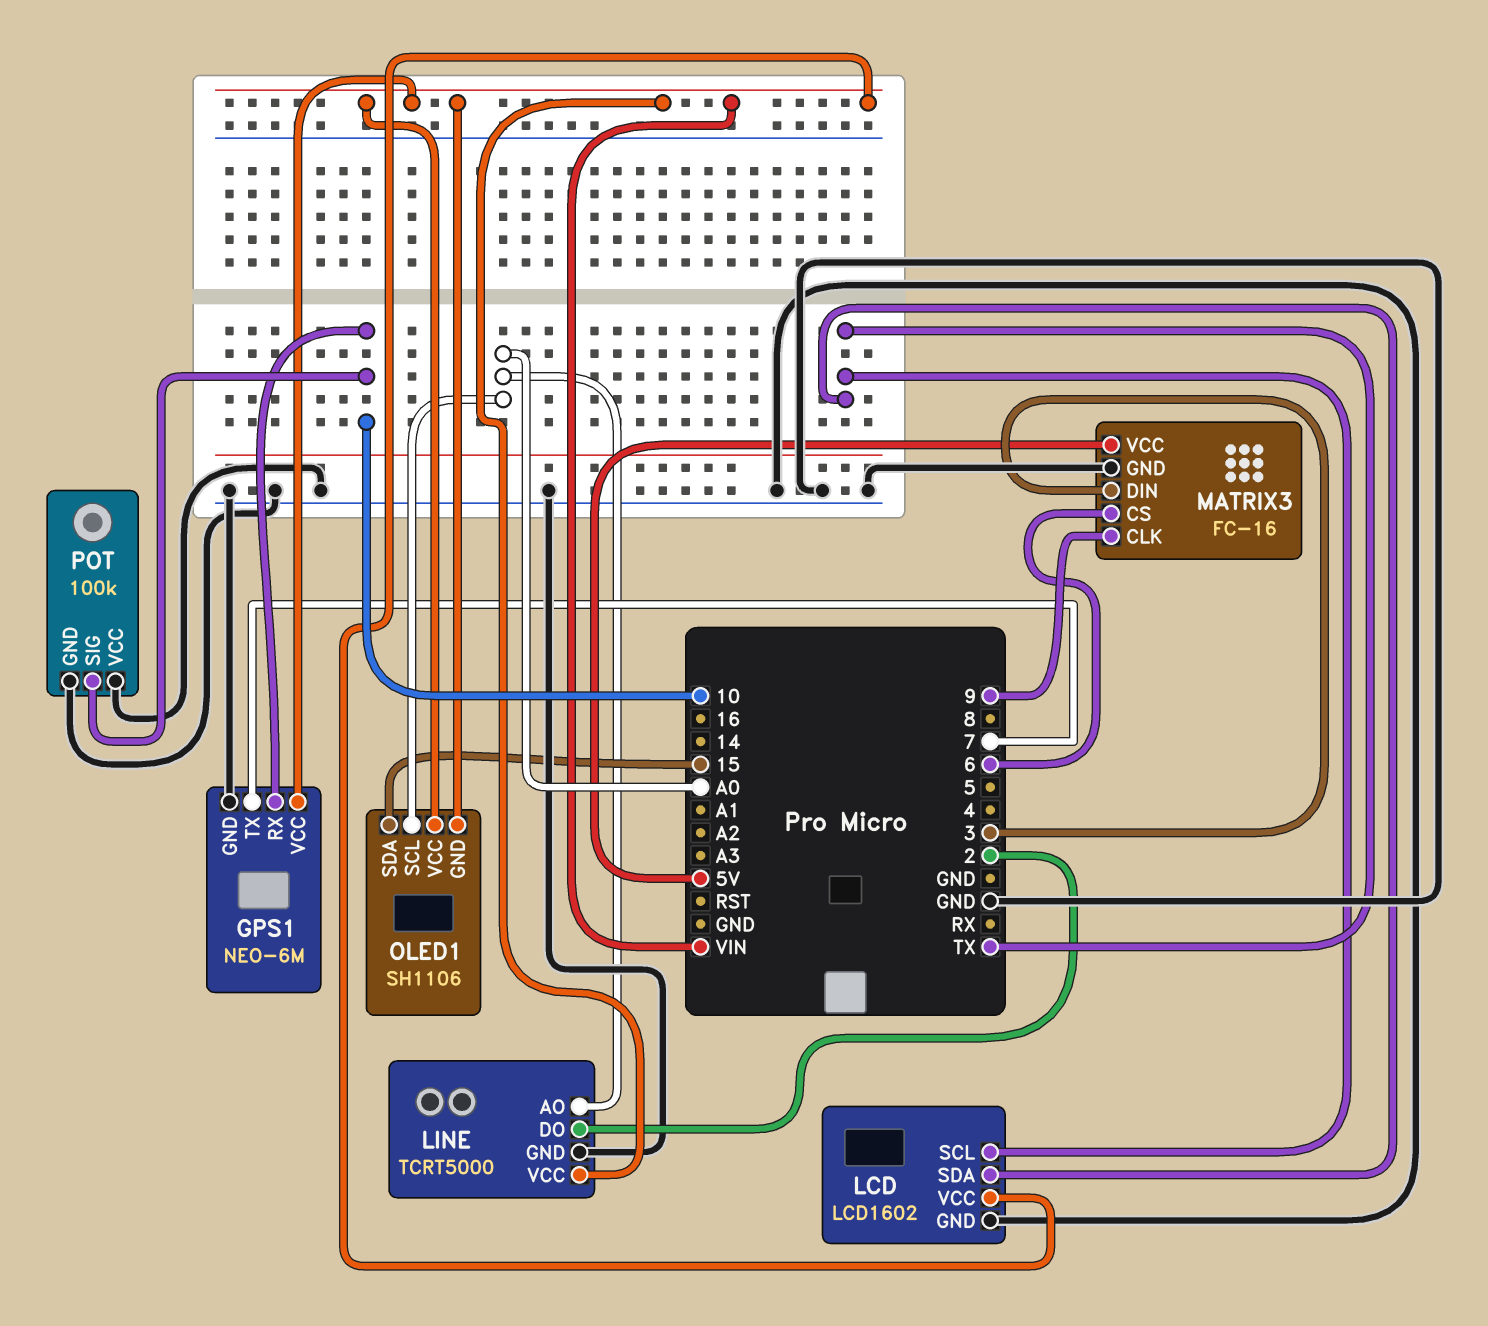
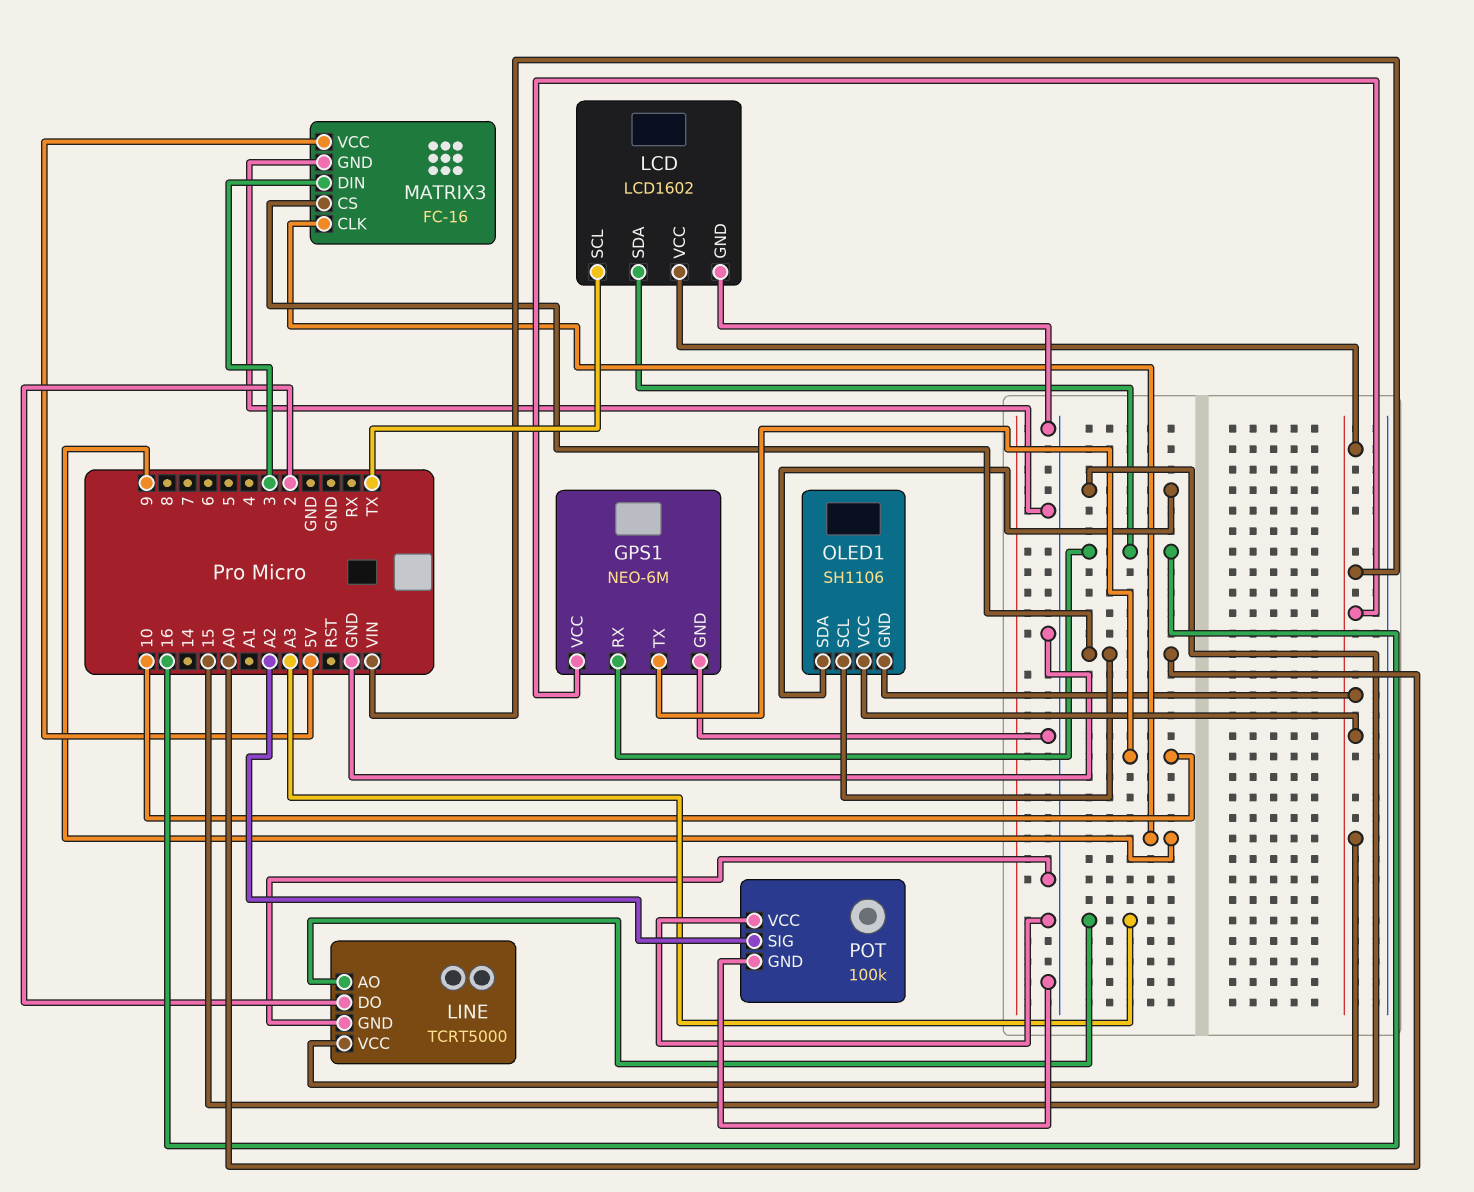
GPS1 pin RX: 10 -> 16
GPS1 pin TX: 7 -> 10
LCD pin SDA: TX -> 16
LINE pin AO: A0 -> A3
MATRIX3 pin CS: 6 -> A0
POT pin SIG: 10 -> A2

